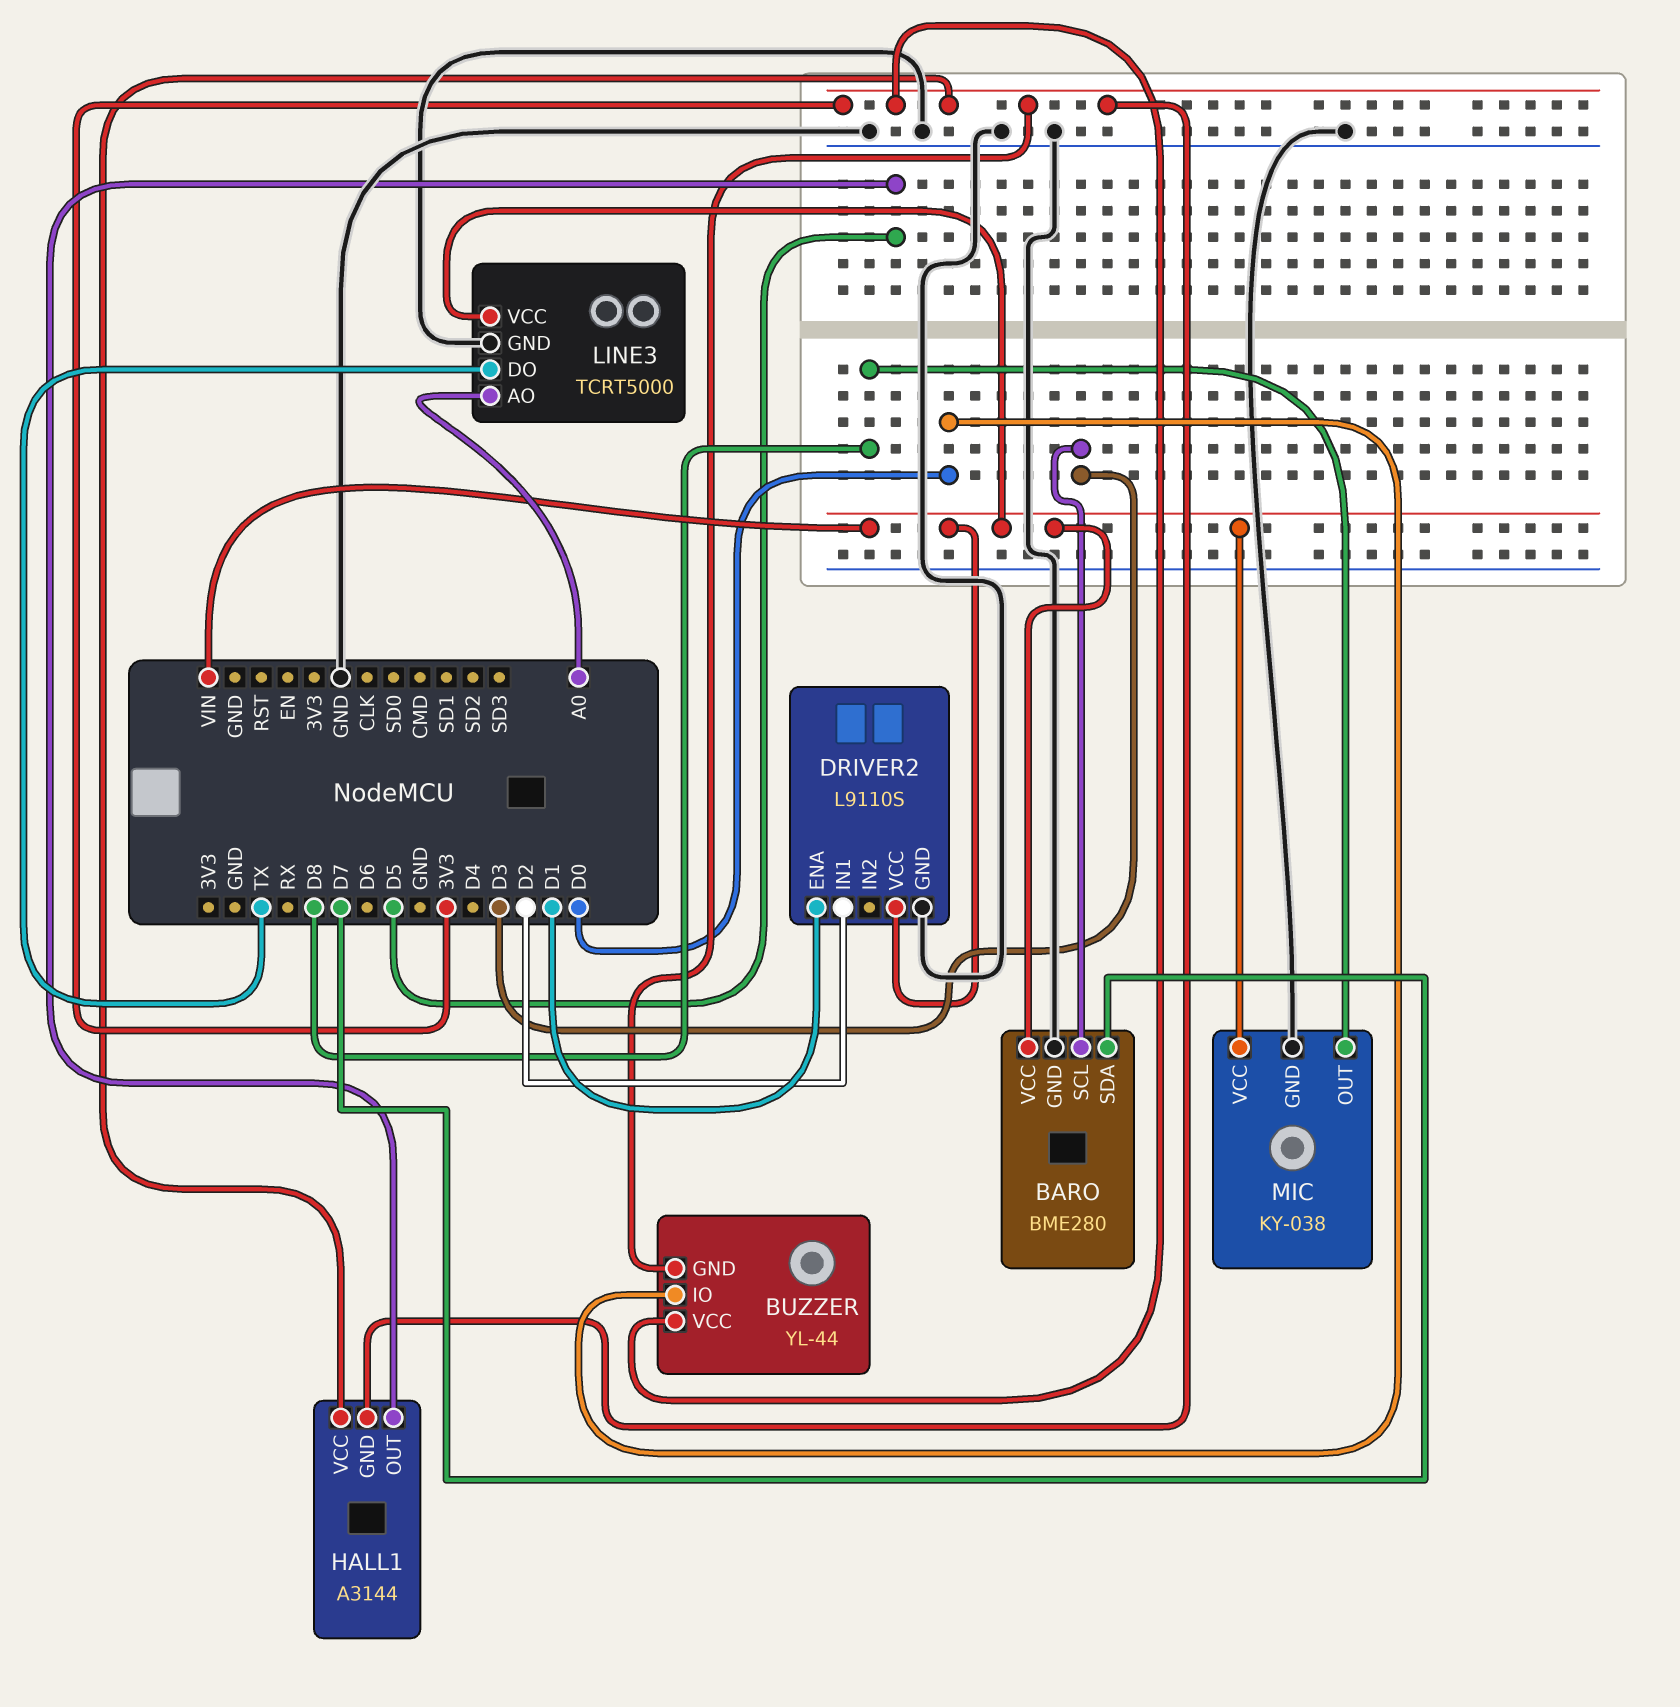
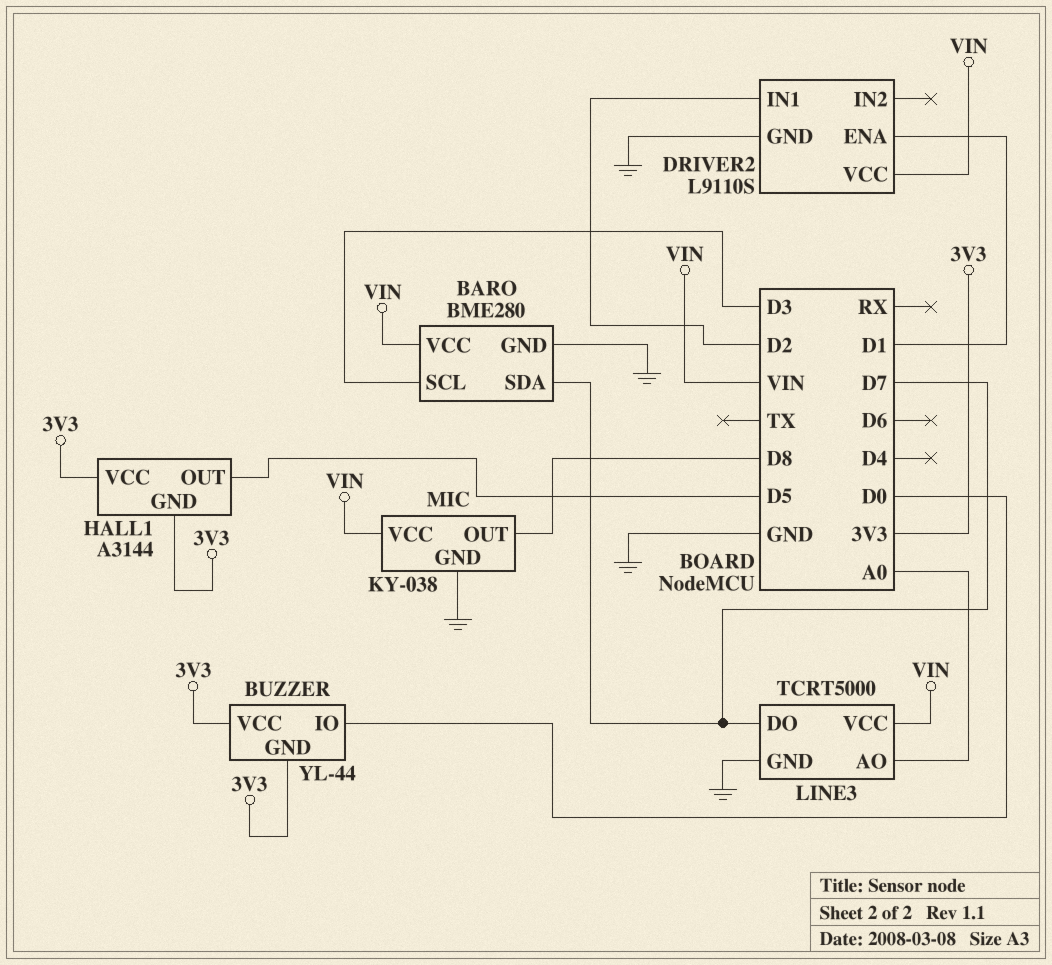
LINE3 pin DO: TX -> D7

